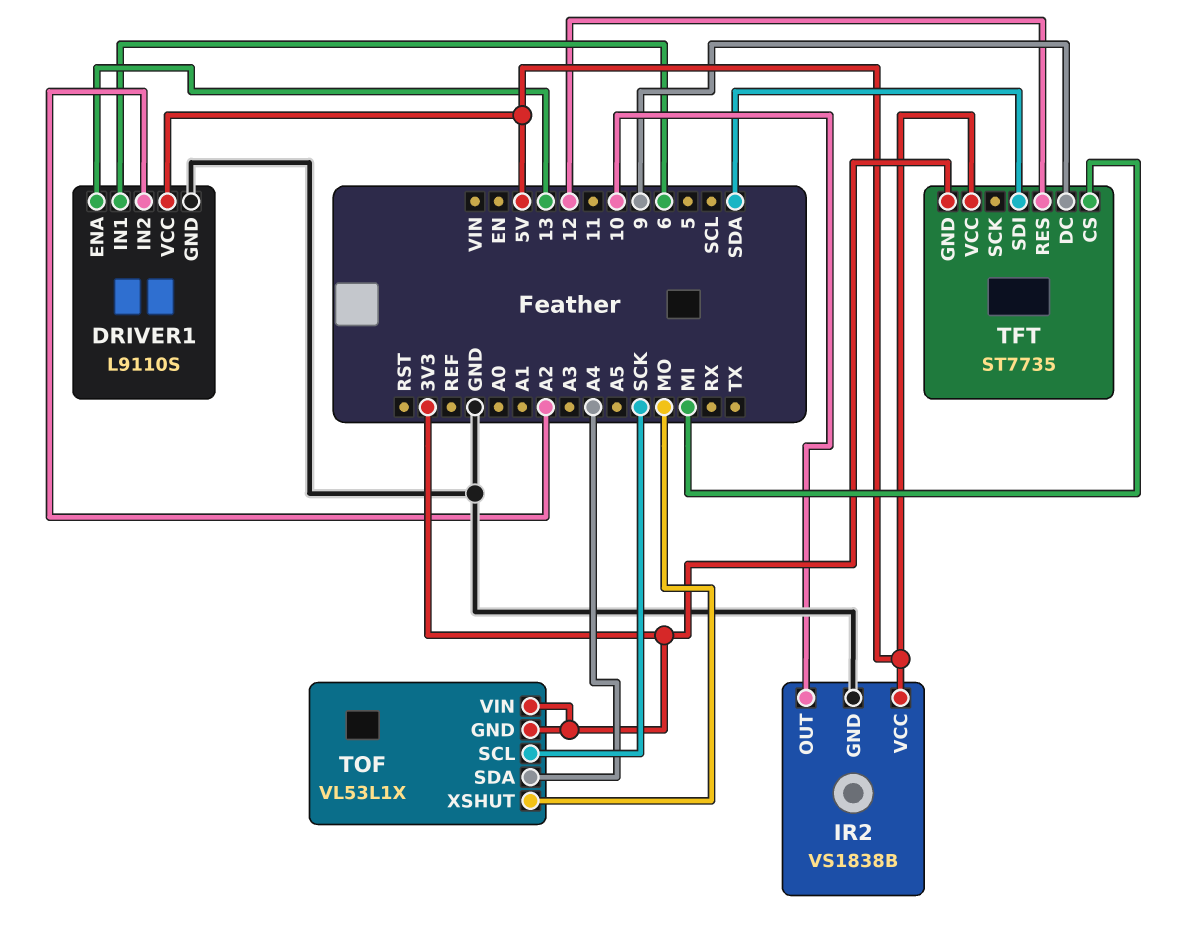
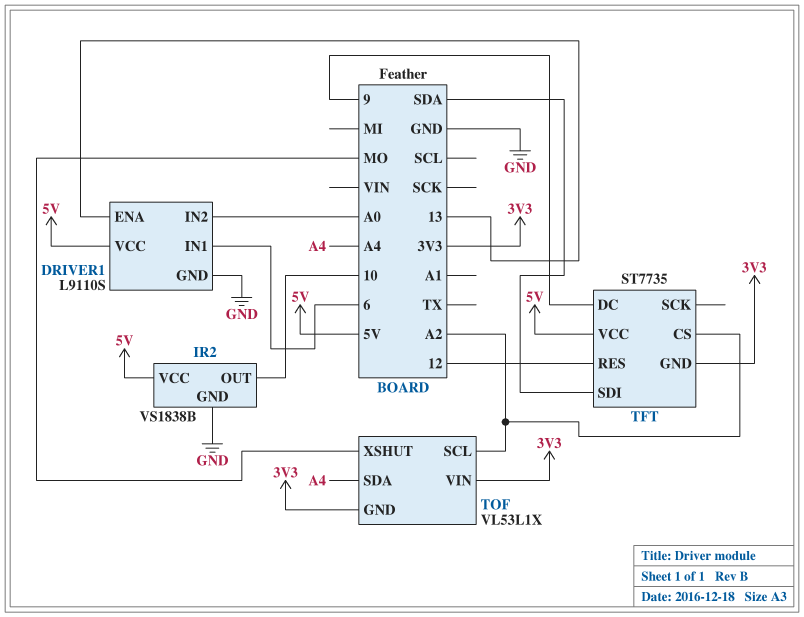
DRIVER1 pin IN2: A2 -> A0
TFT pin CS: MI -> A2
TOF pin SCL: SCK -> A2

